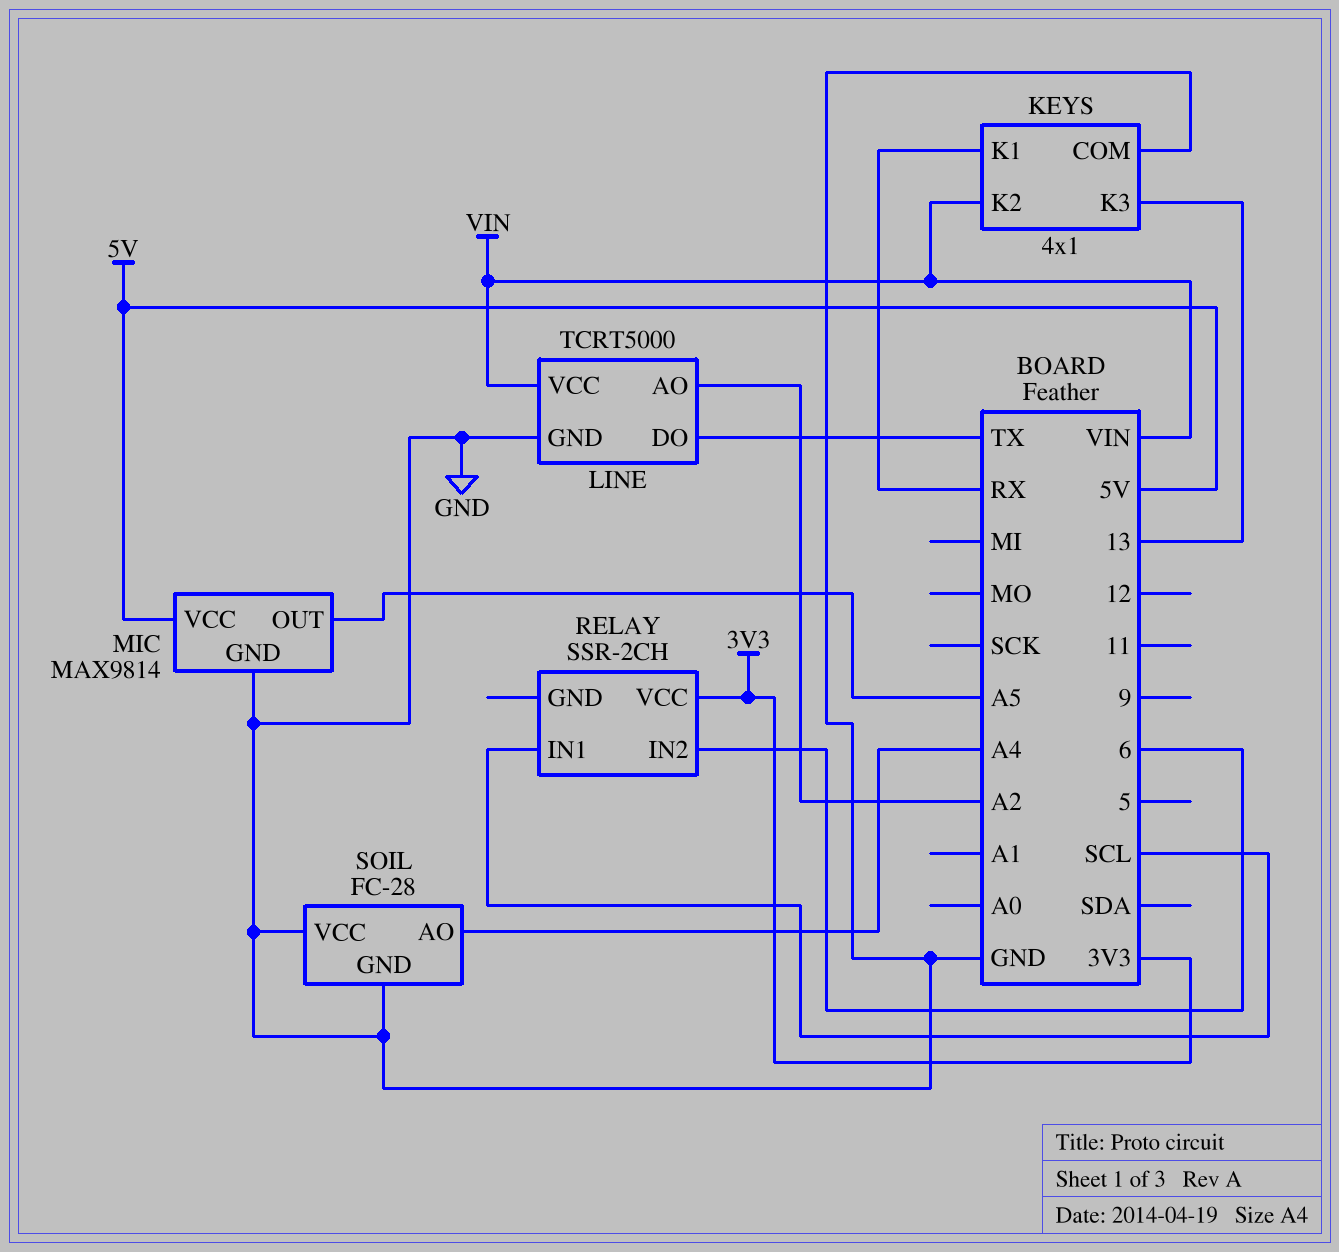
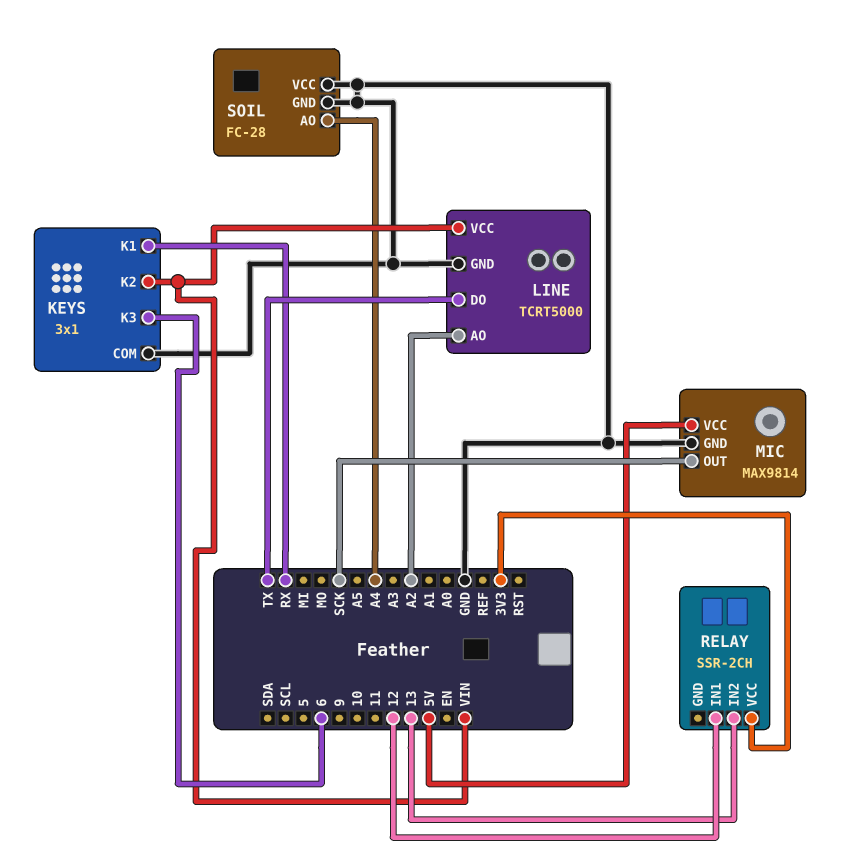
KEYS: 4x1 -> 3x1
KEYS pin K3: 13 -> 6
MIC pin OUT: A5 -> SCK
RELAY pin IN1: SCL -> 12
RELAY pin IN2: 6 -> 13

